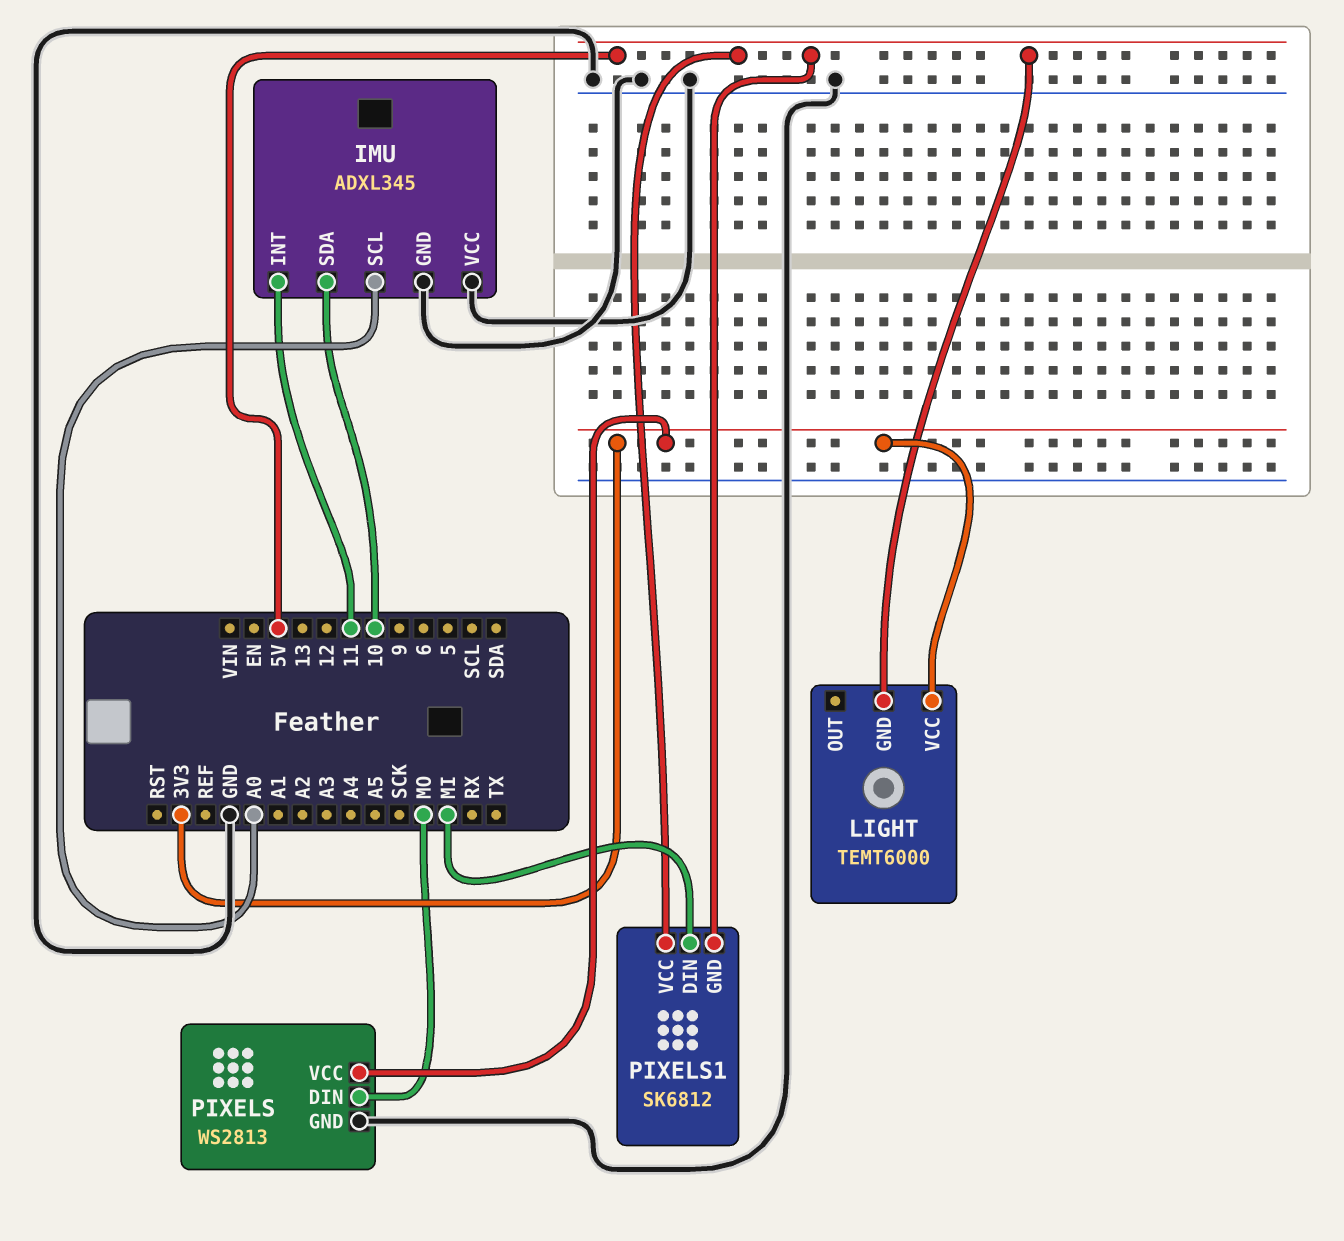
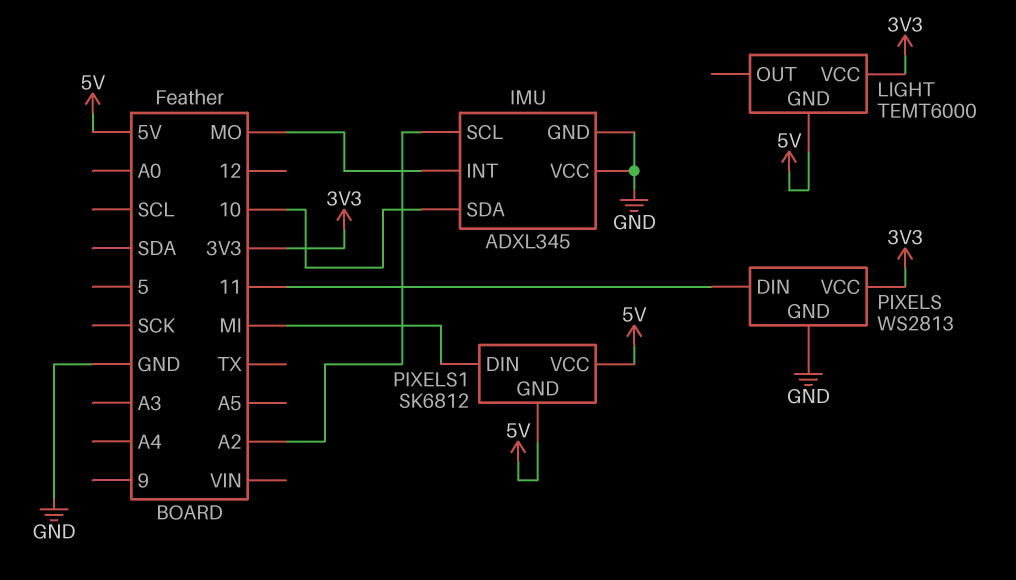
IMU pin INT: 11 -> MO
IMU pin SCL: A0 -> A2
PIXELS pin DIN: MO -> 11

